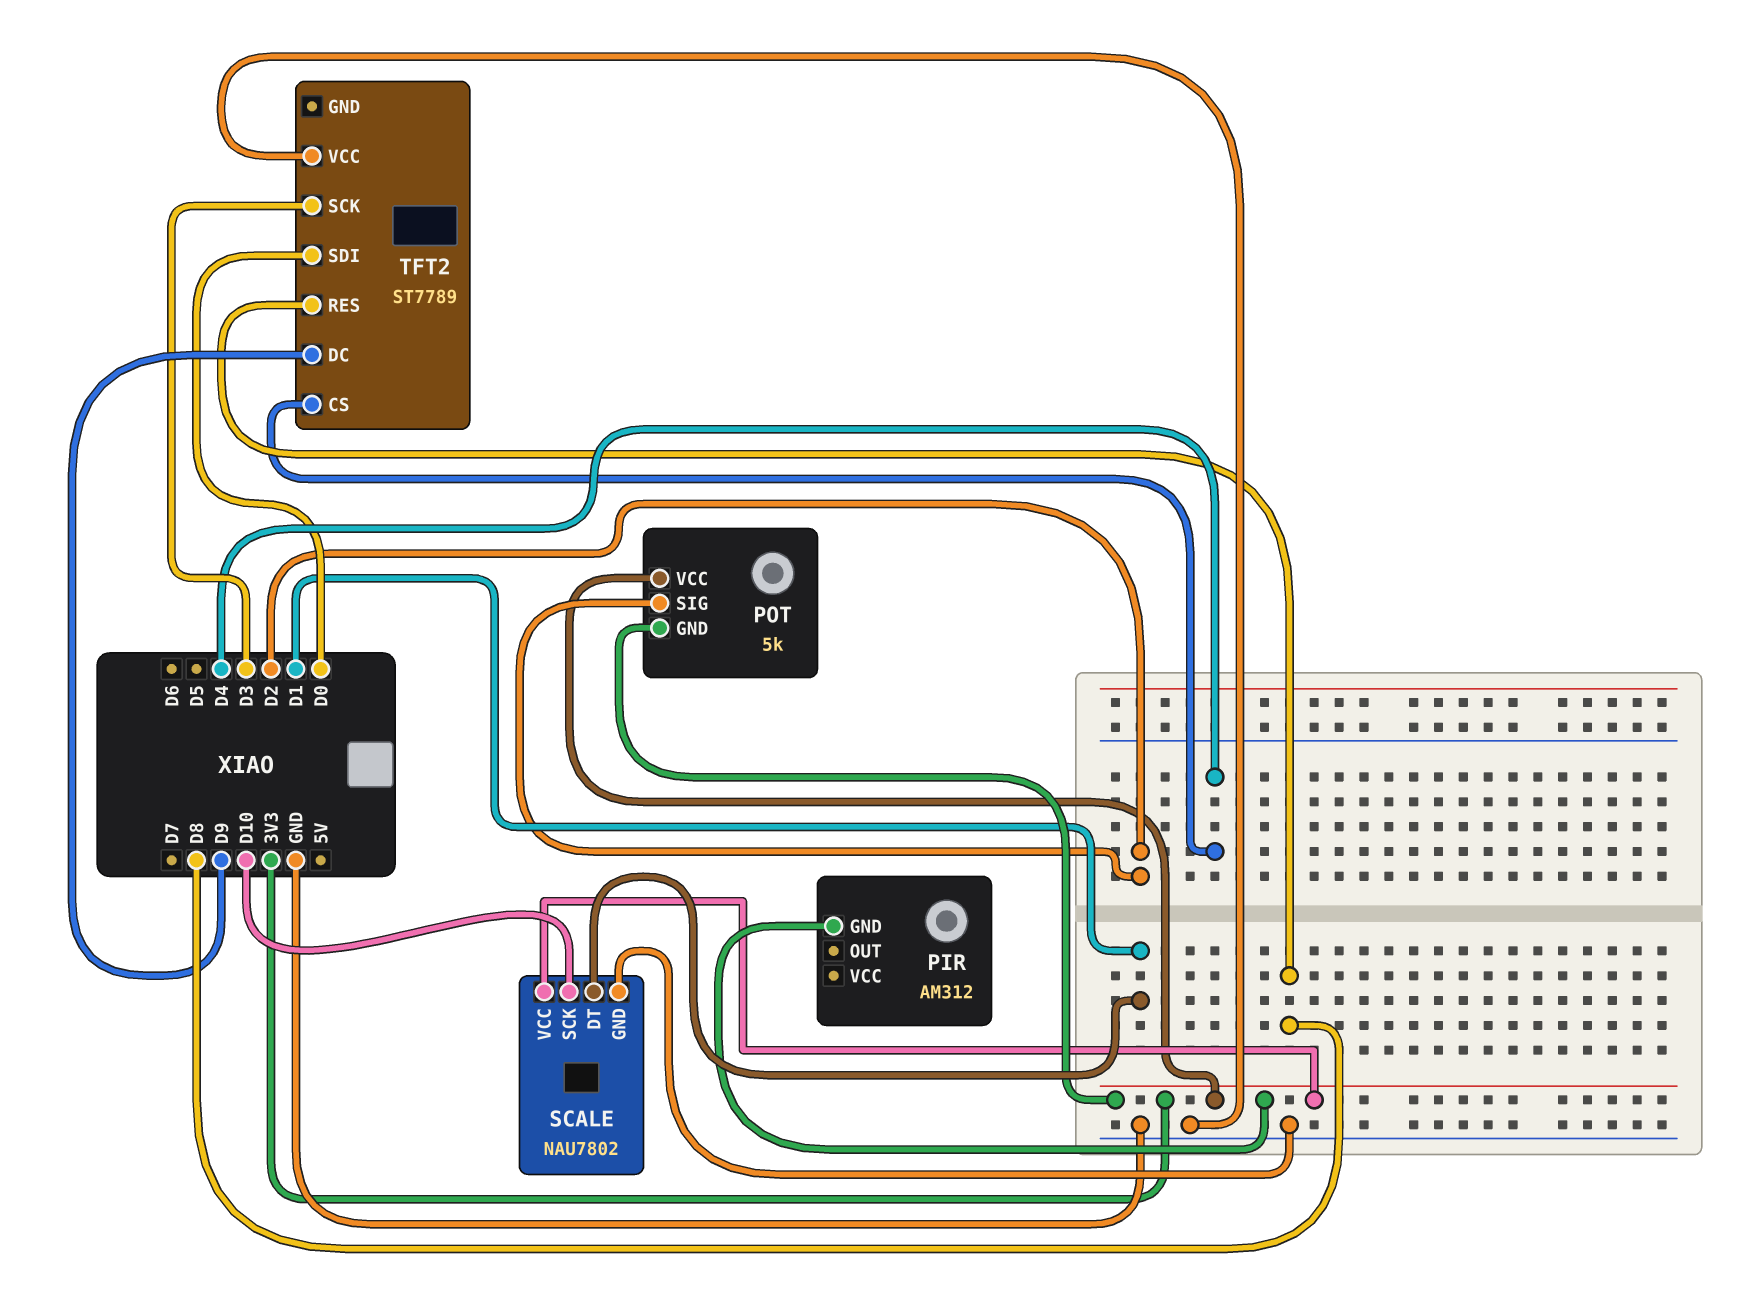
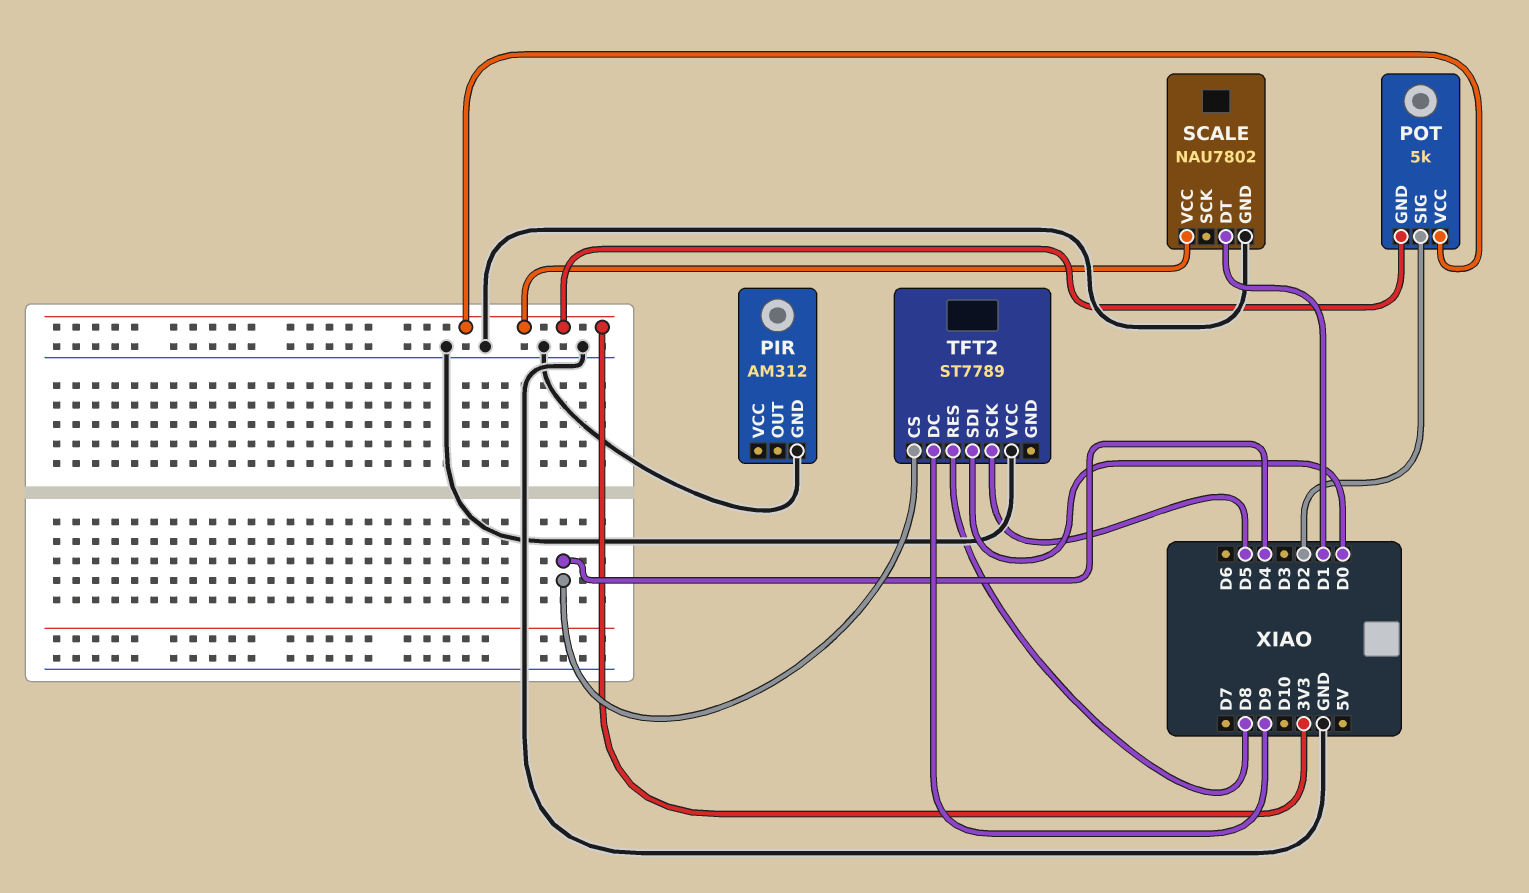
PIR pin GND: 3V3 -> GND
SCALE pin SCK: D10 -> none
TFT2 pin SCK: D3 -> D5

